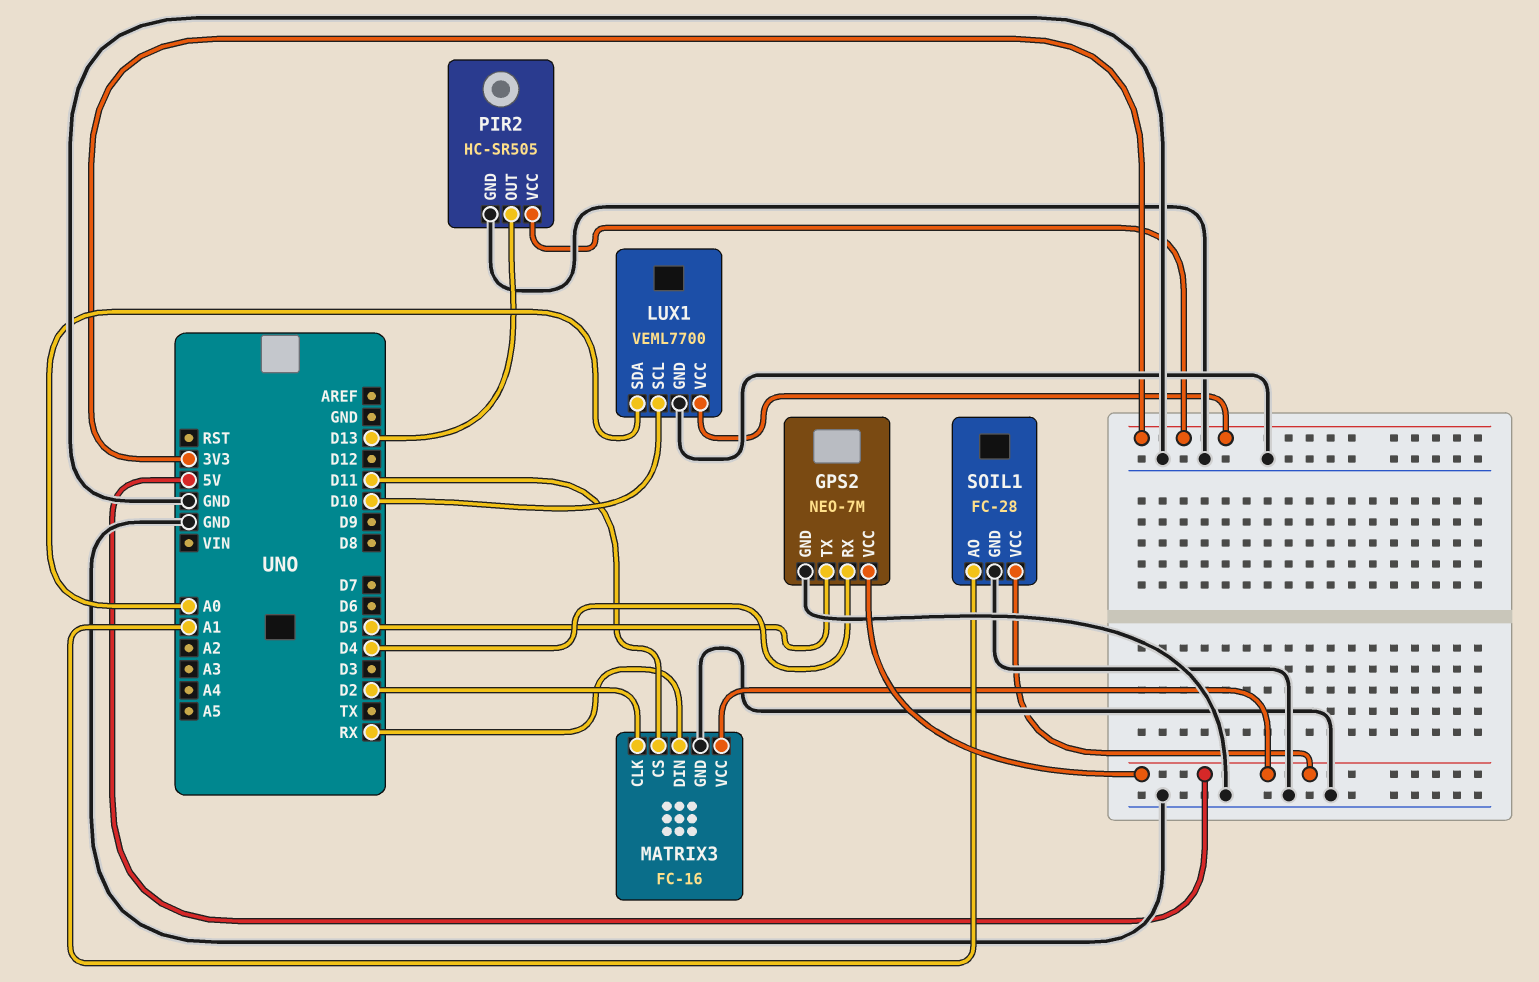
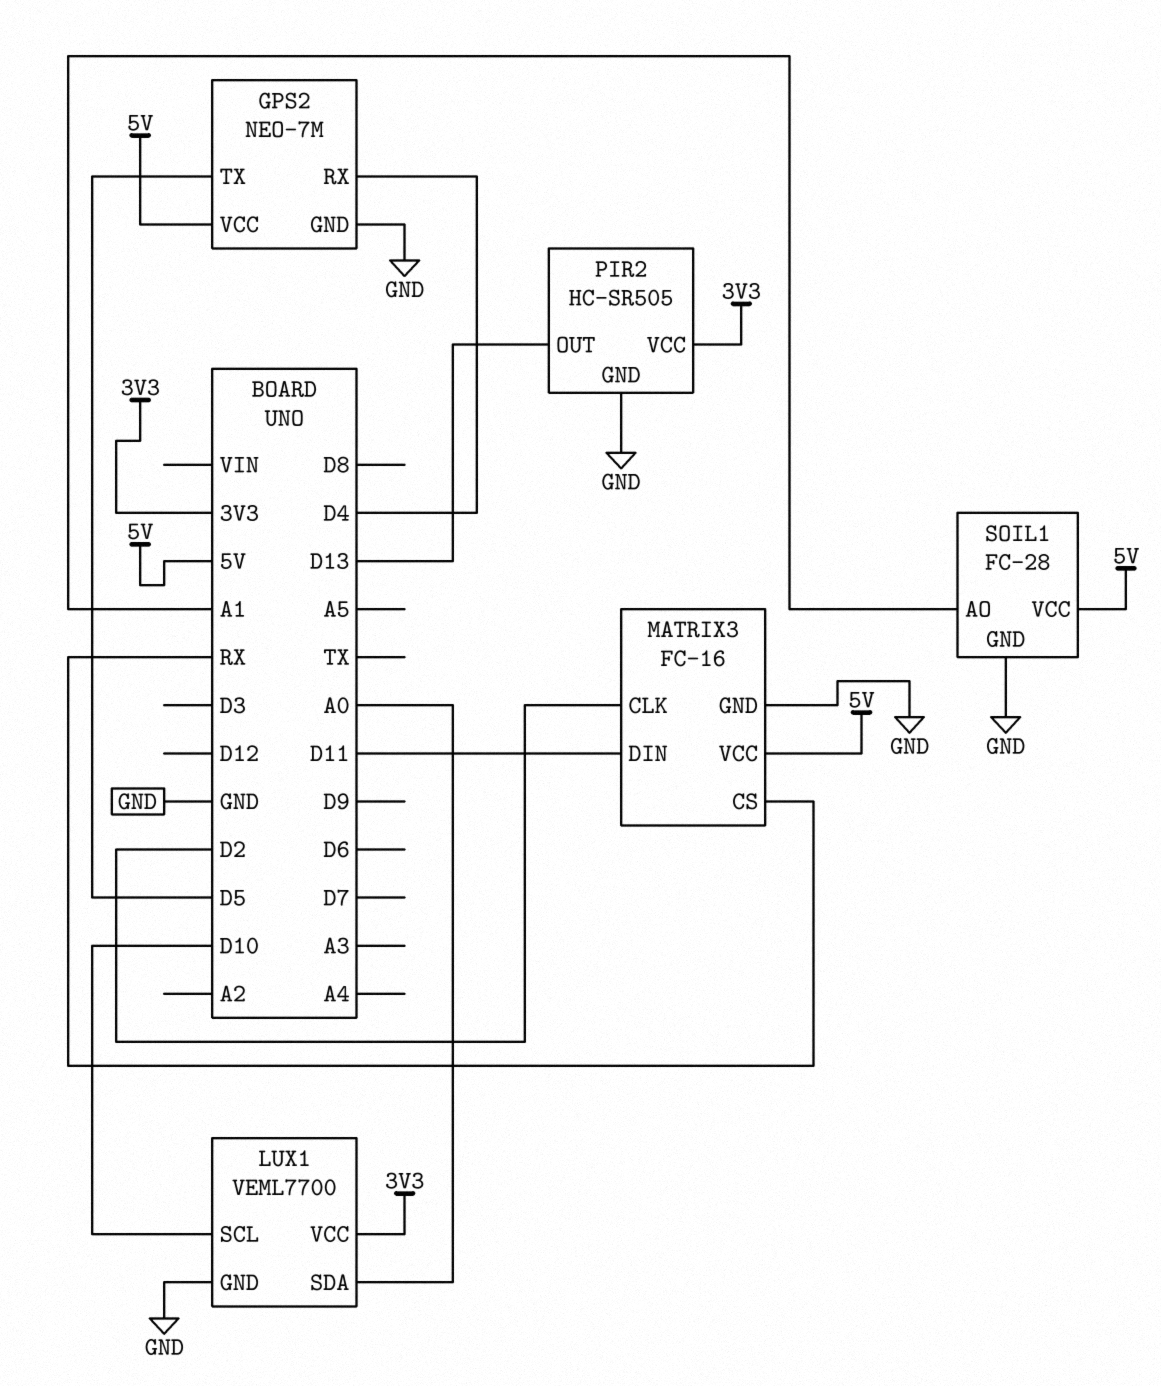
MATRIX3 pin CS: D11 -> RX
MATRIX3 pin DIN: RX -> D11

